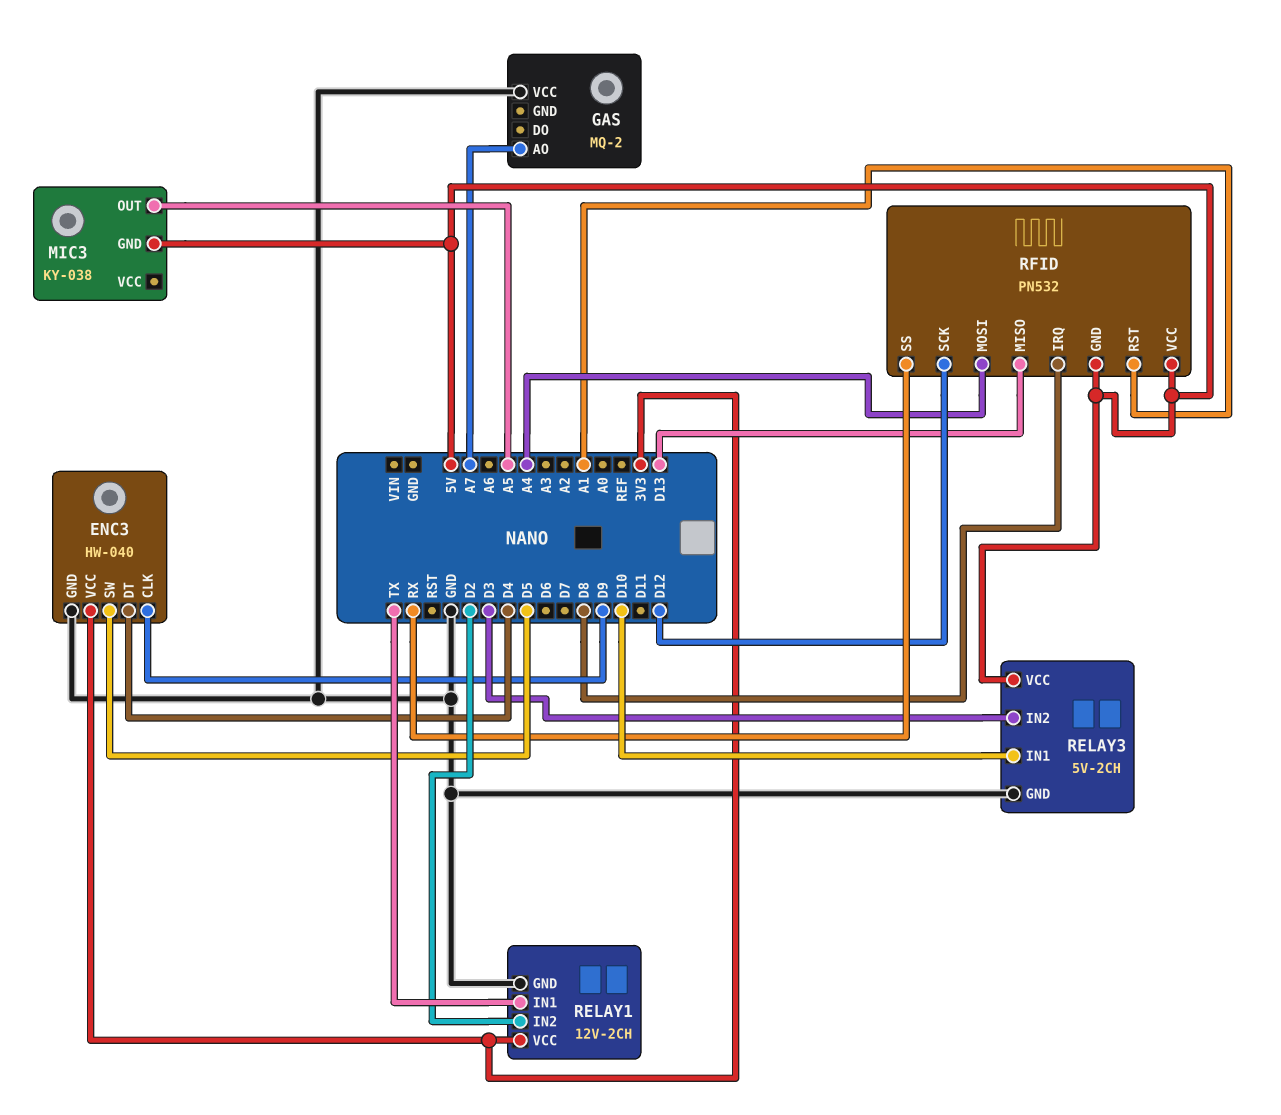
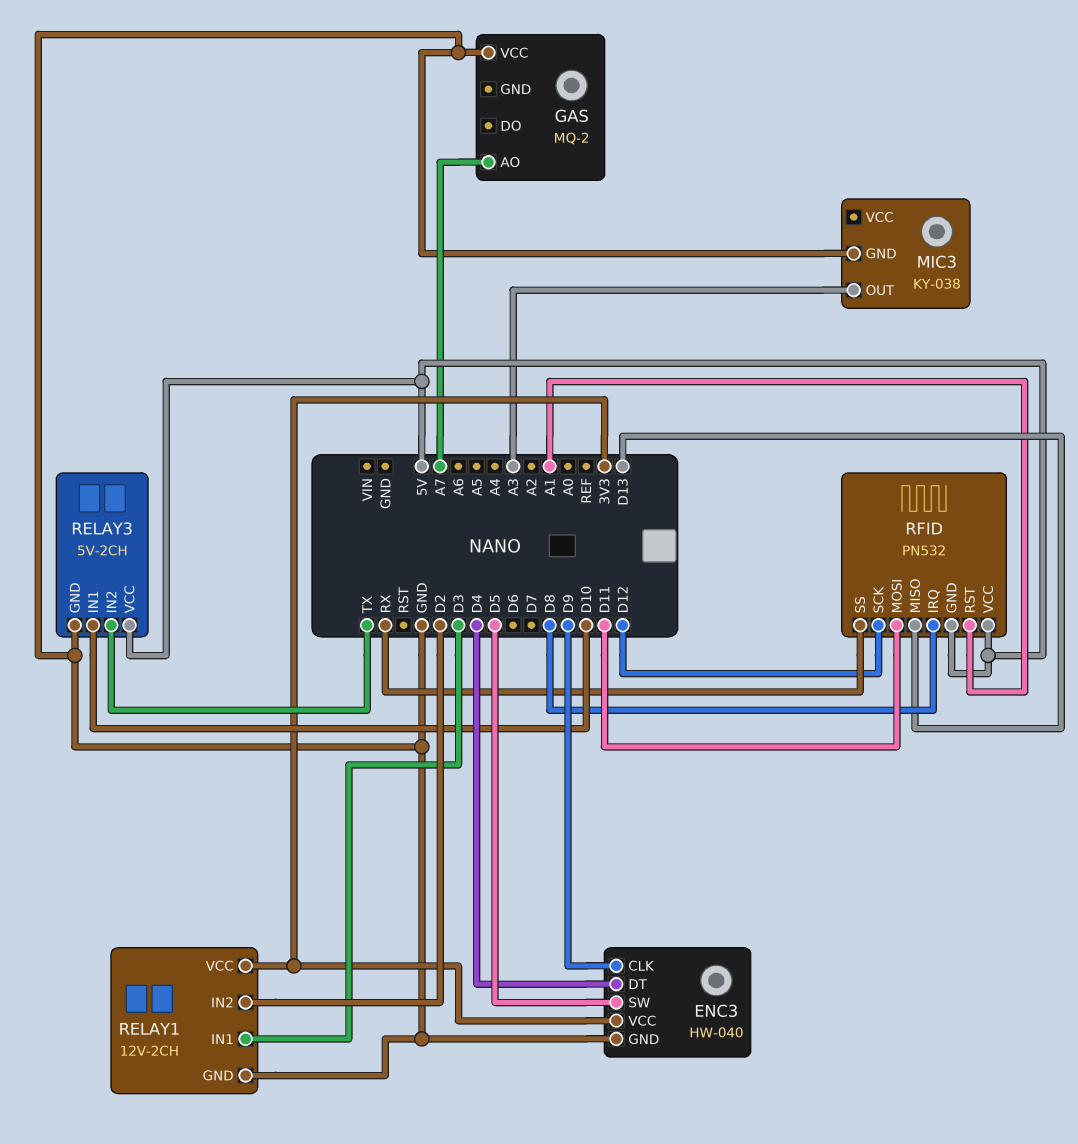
MIC3 pin GND: 5V -> GND
MIC3 pin OUT: A5 -> A3
RELAY1 pin IN1: TX -> D3
RELAY3 pin IN2: D3 -> TX
RFID pin MOSI: A4 -> D11

